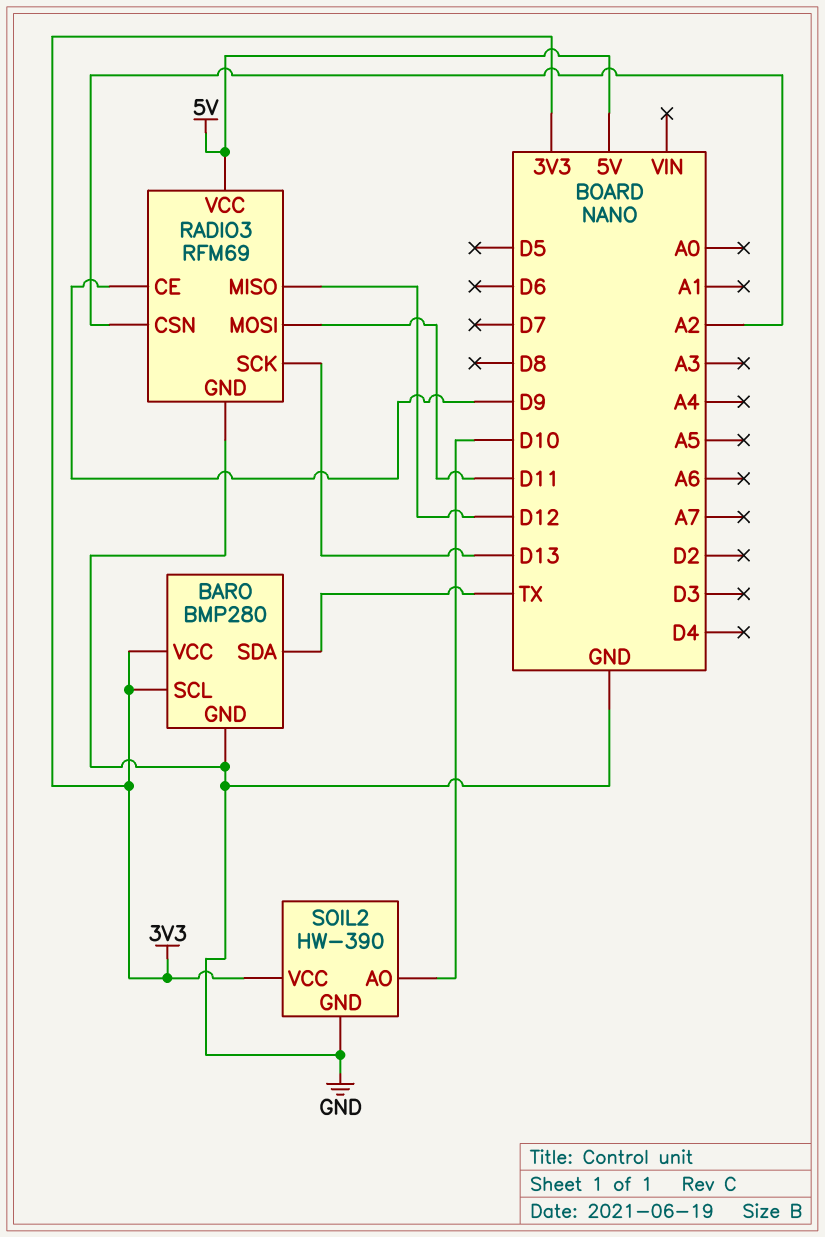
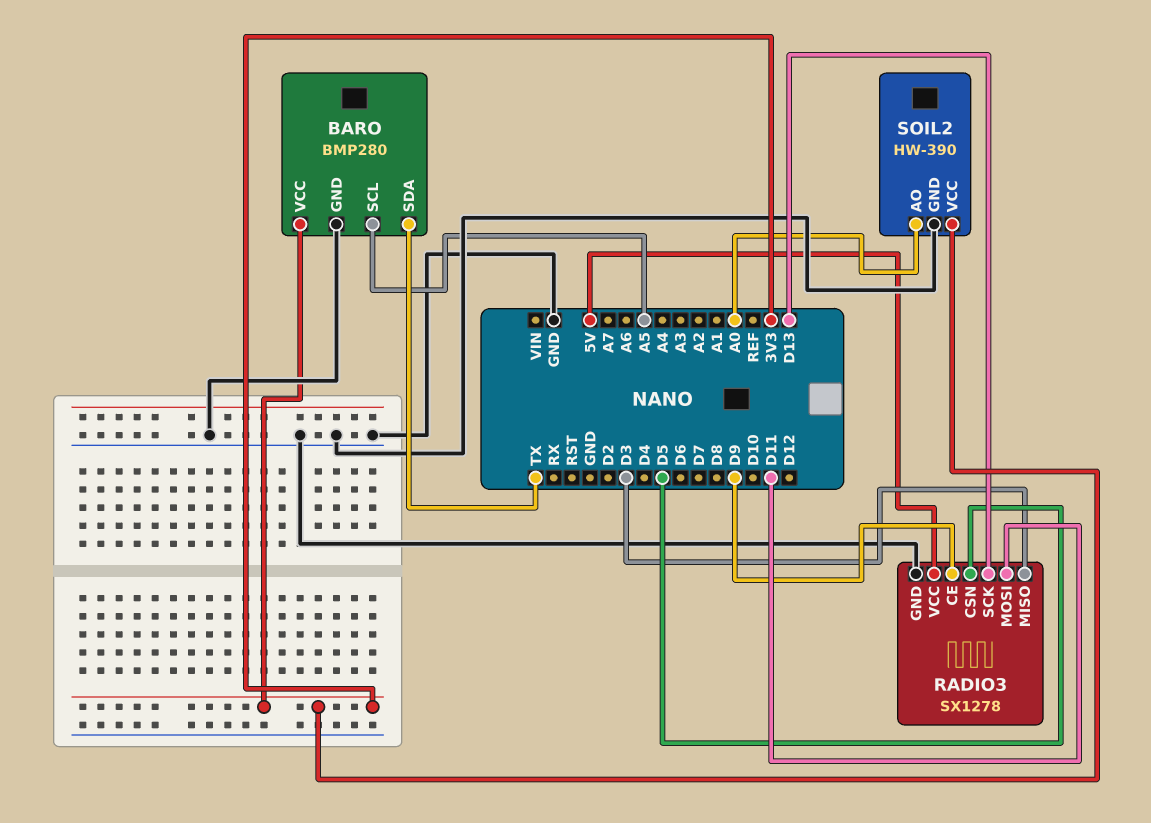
BARO pin SCL: 3V3 -> A5
RADIO3: RFM69 -> SX1278
RADIO3 pin CSN: A2 -> D5
RADIO3 pin MISO: D12 -> D3
SOIL2 pin AO: D10 -> A0

